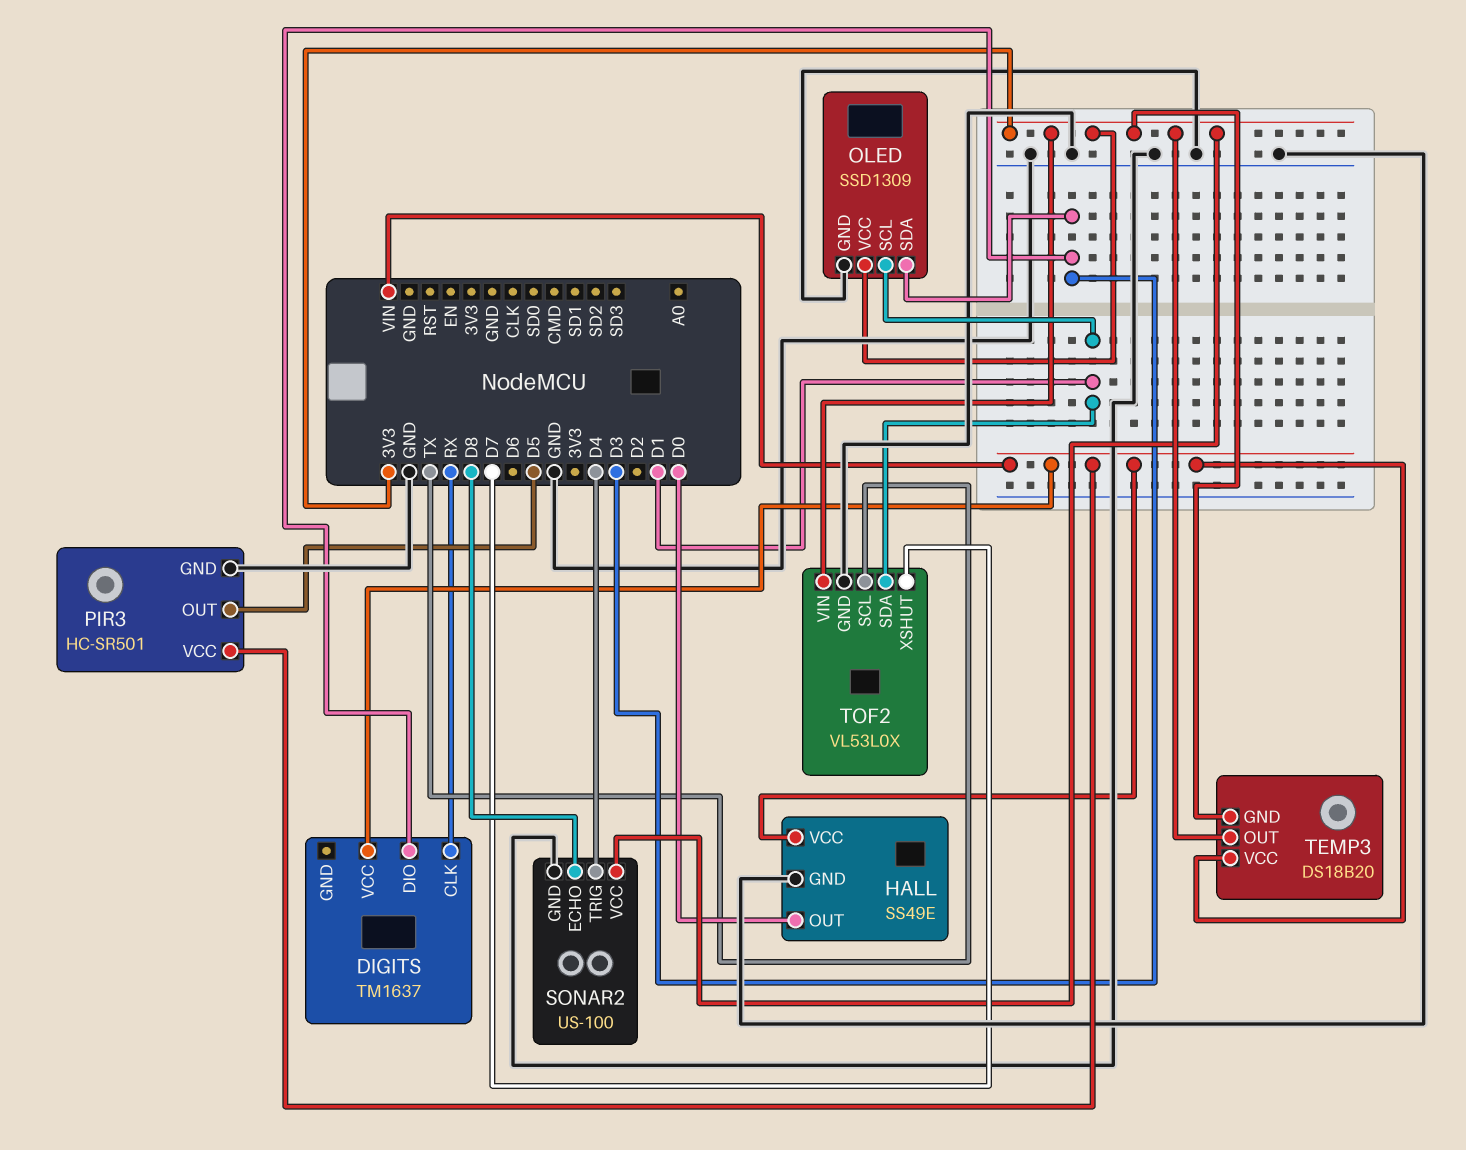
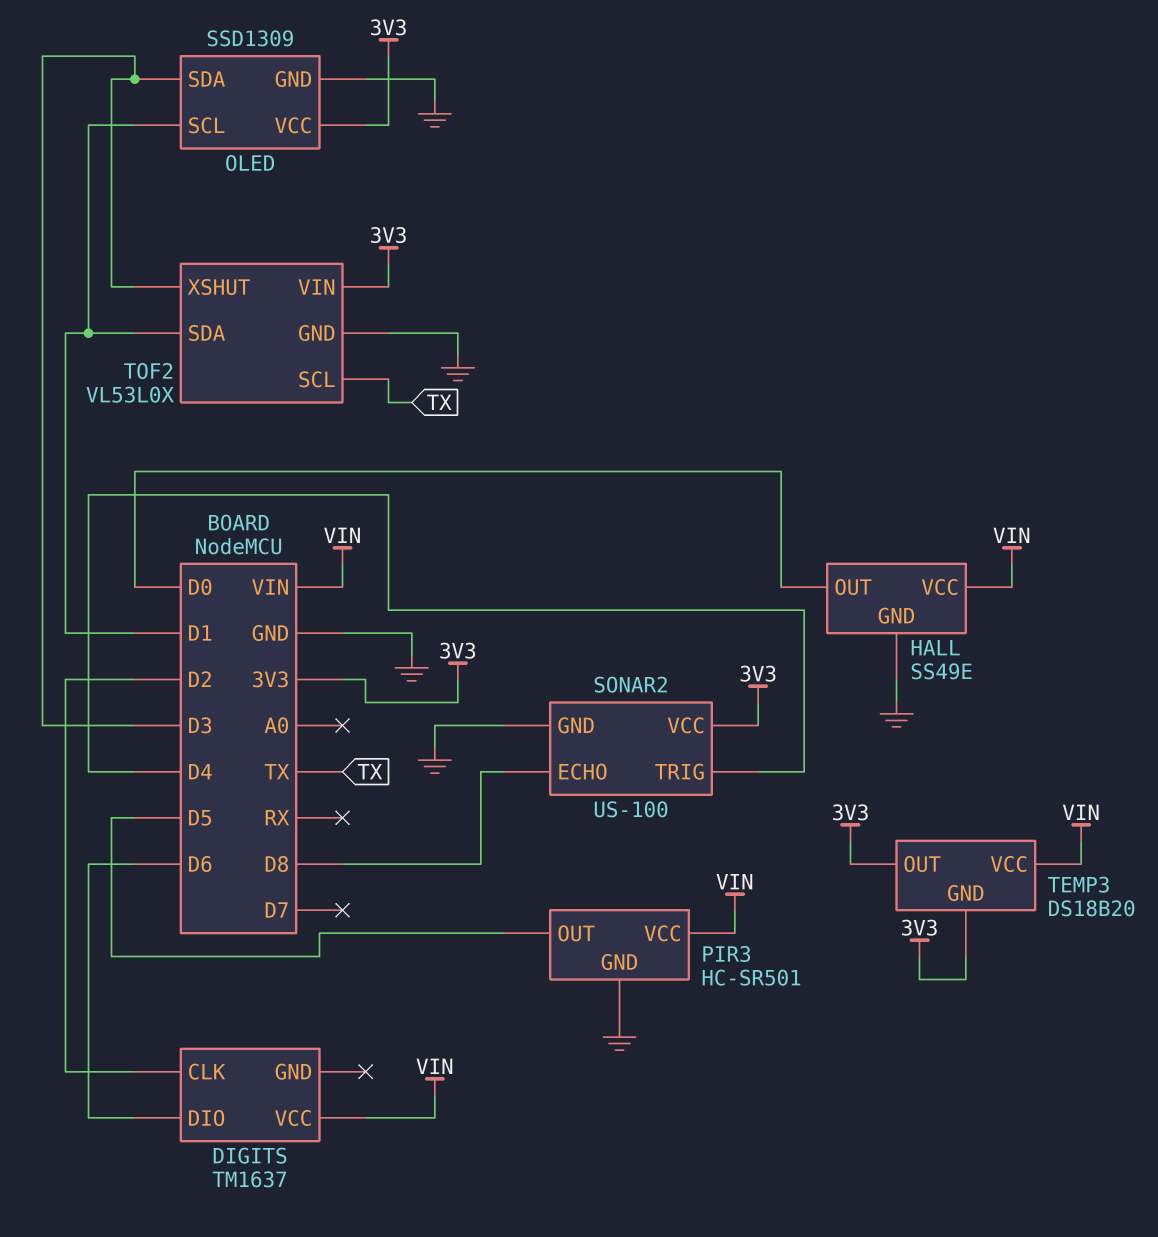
DIGITS pin CLK: RX -> D2
DIGITS pin DIO: D3 -> D6
TOF2 pin XSHUT: D7 -> D3

